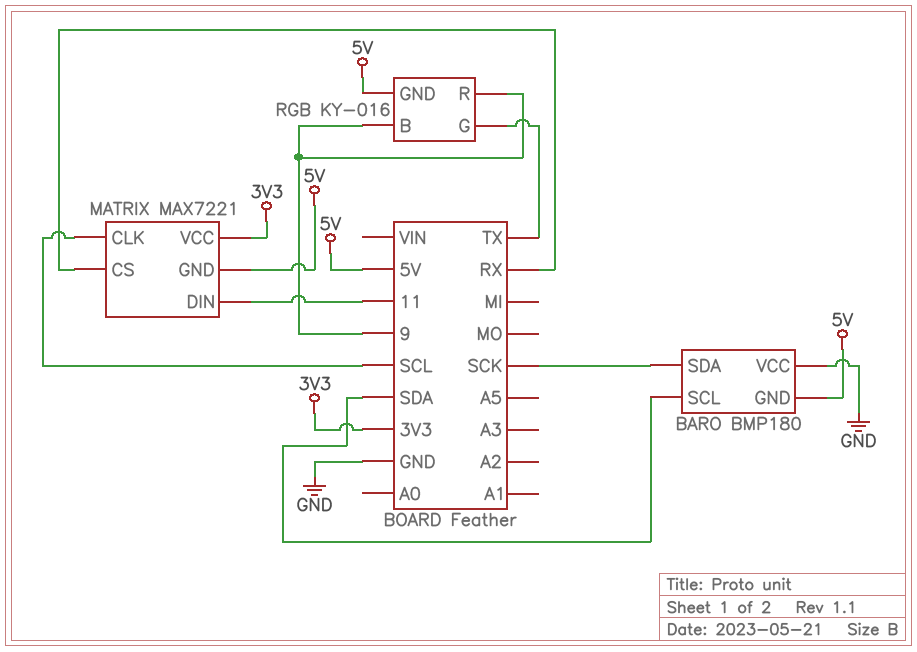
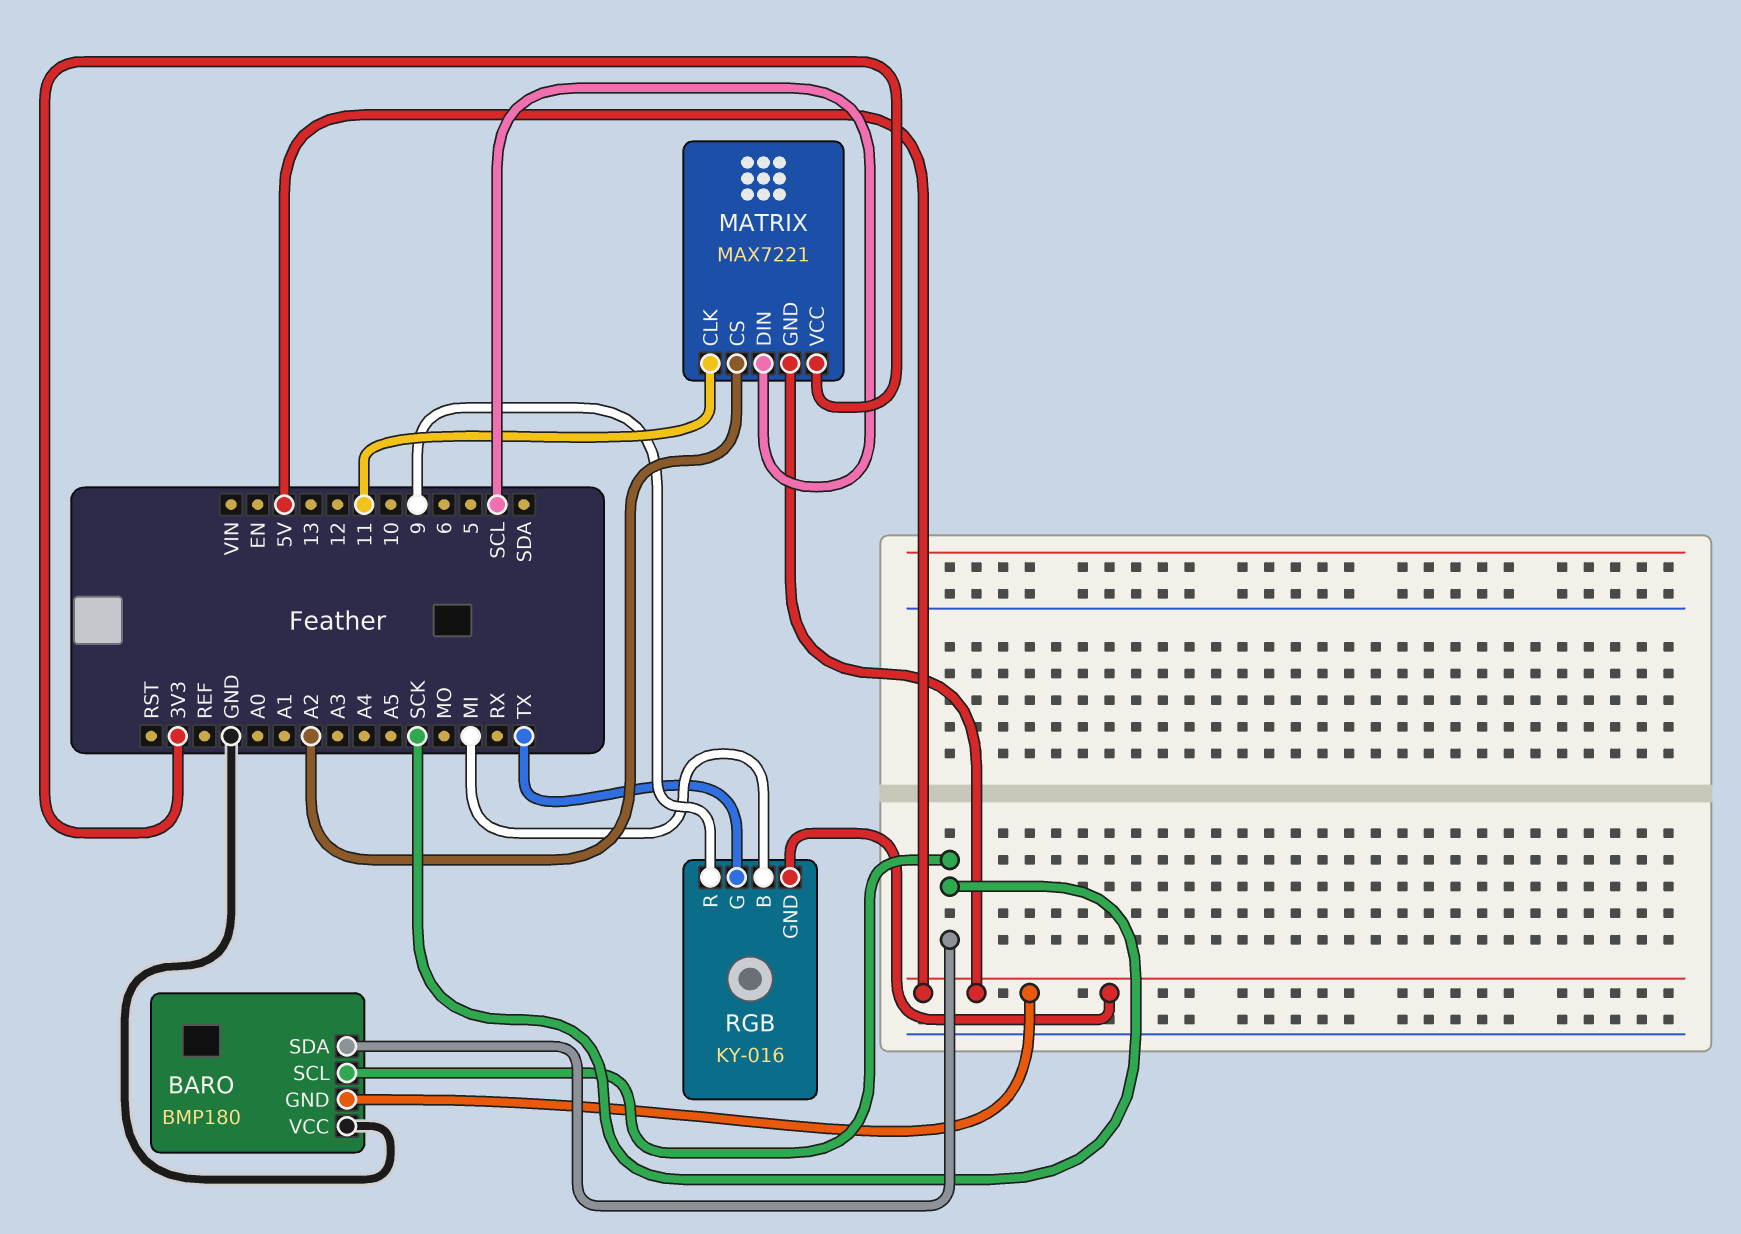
BARO pin SCL: SDA -> SCK
MATRIX pin CLK: SCL -> 11
MATRIX pin CS: RX -> A2
MATRIX pin DIN: 11 -> SCL
RGB pin B: 9 -> MI

